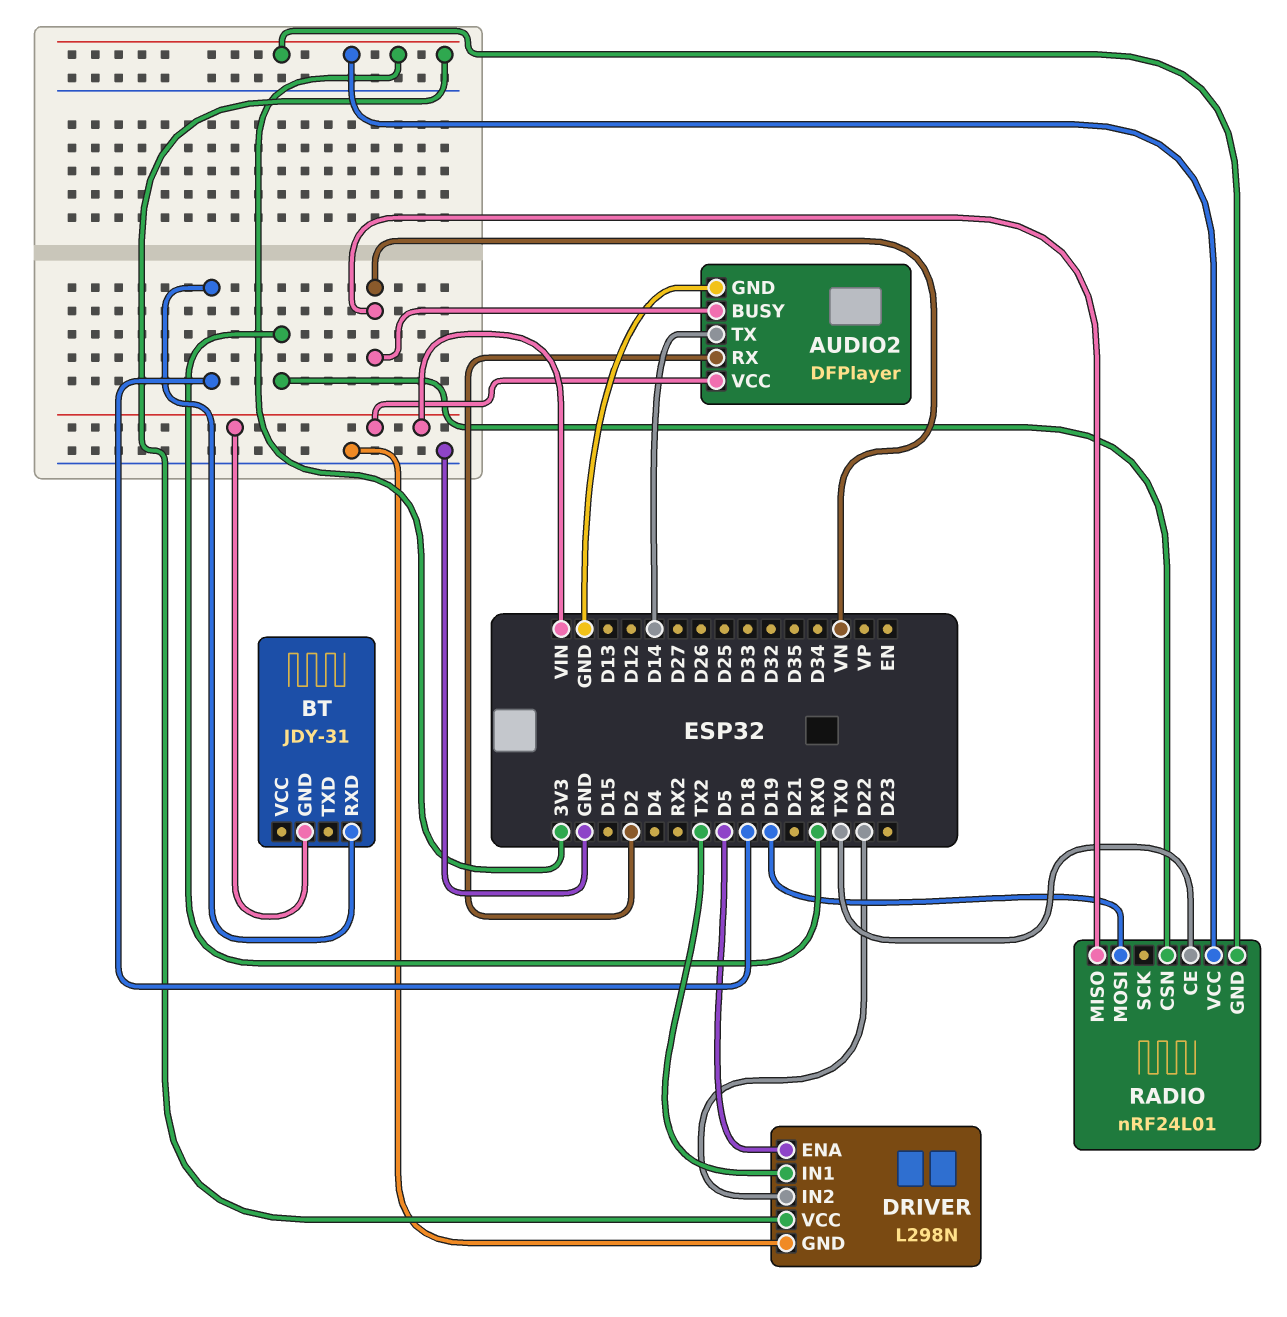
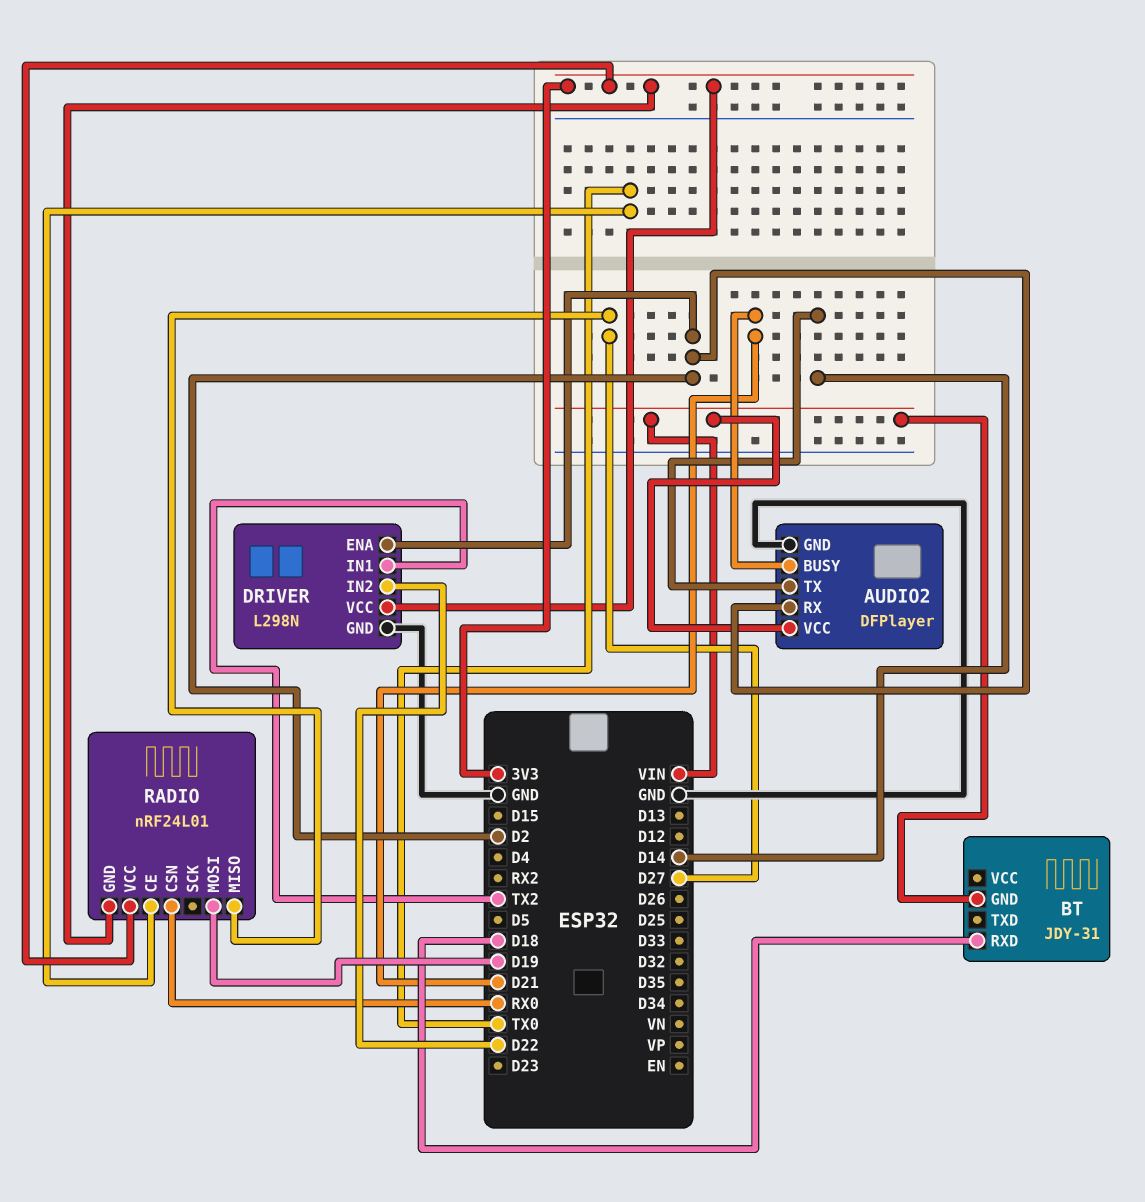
AUDIO2 pin BUSY: VN -> D21
DRIVER pin ENA: D5 -> D2
RADIO pin MISO: VN -> D27

